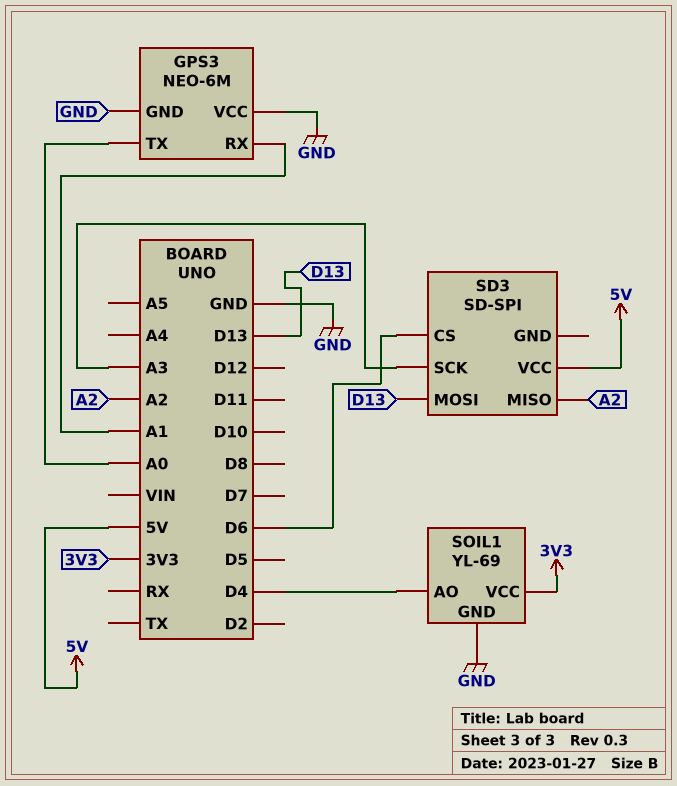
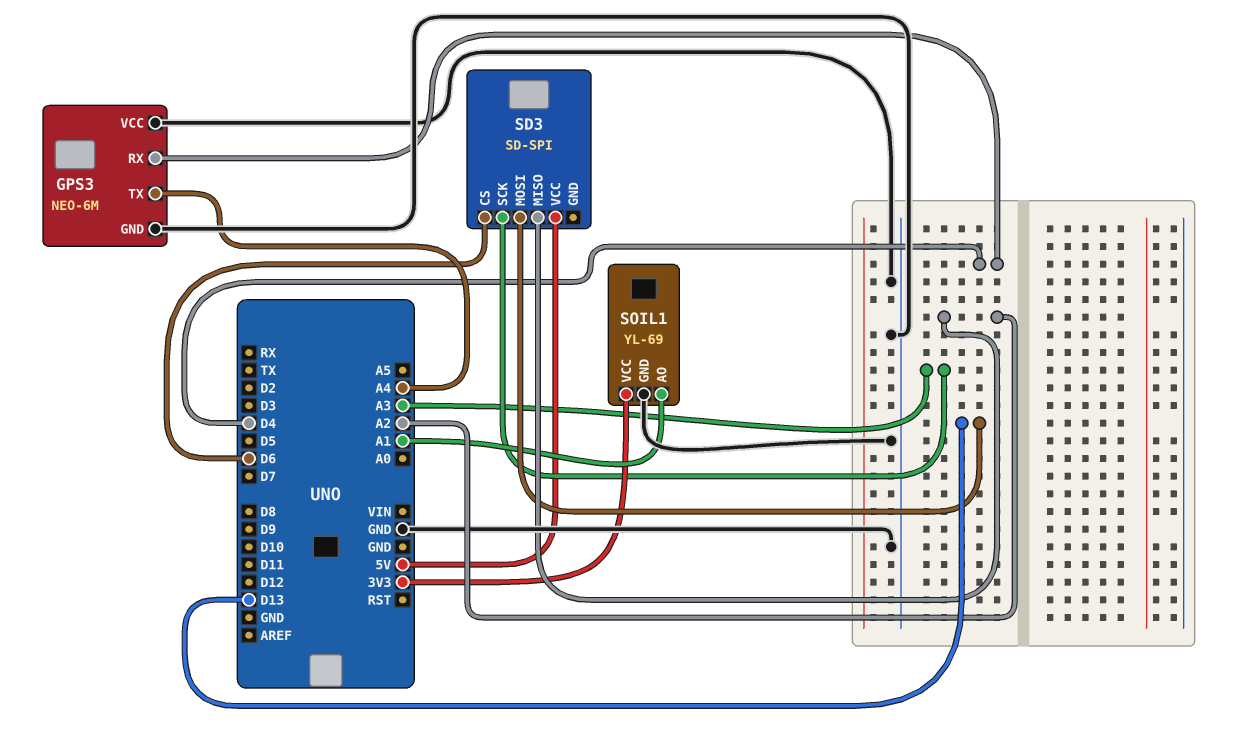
GPS3 pin RX: A1 -> D4
GPS3 pin TX: A0 -> A4
SOIL1 pin AO: D4 -> A1

